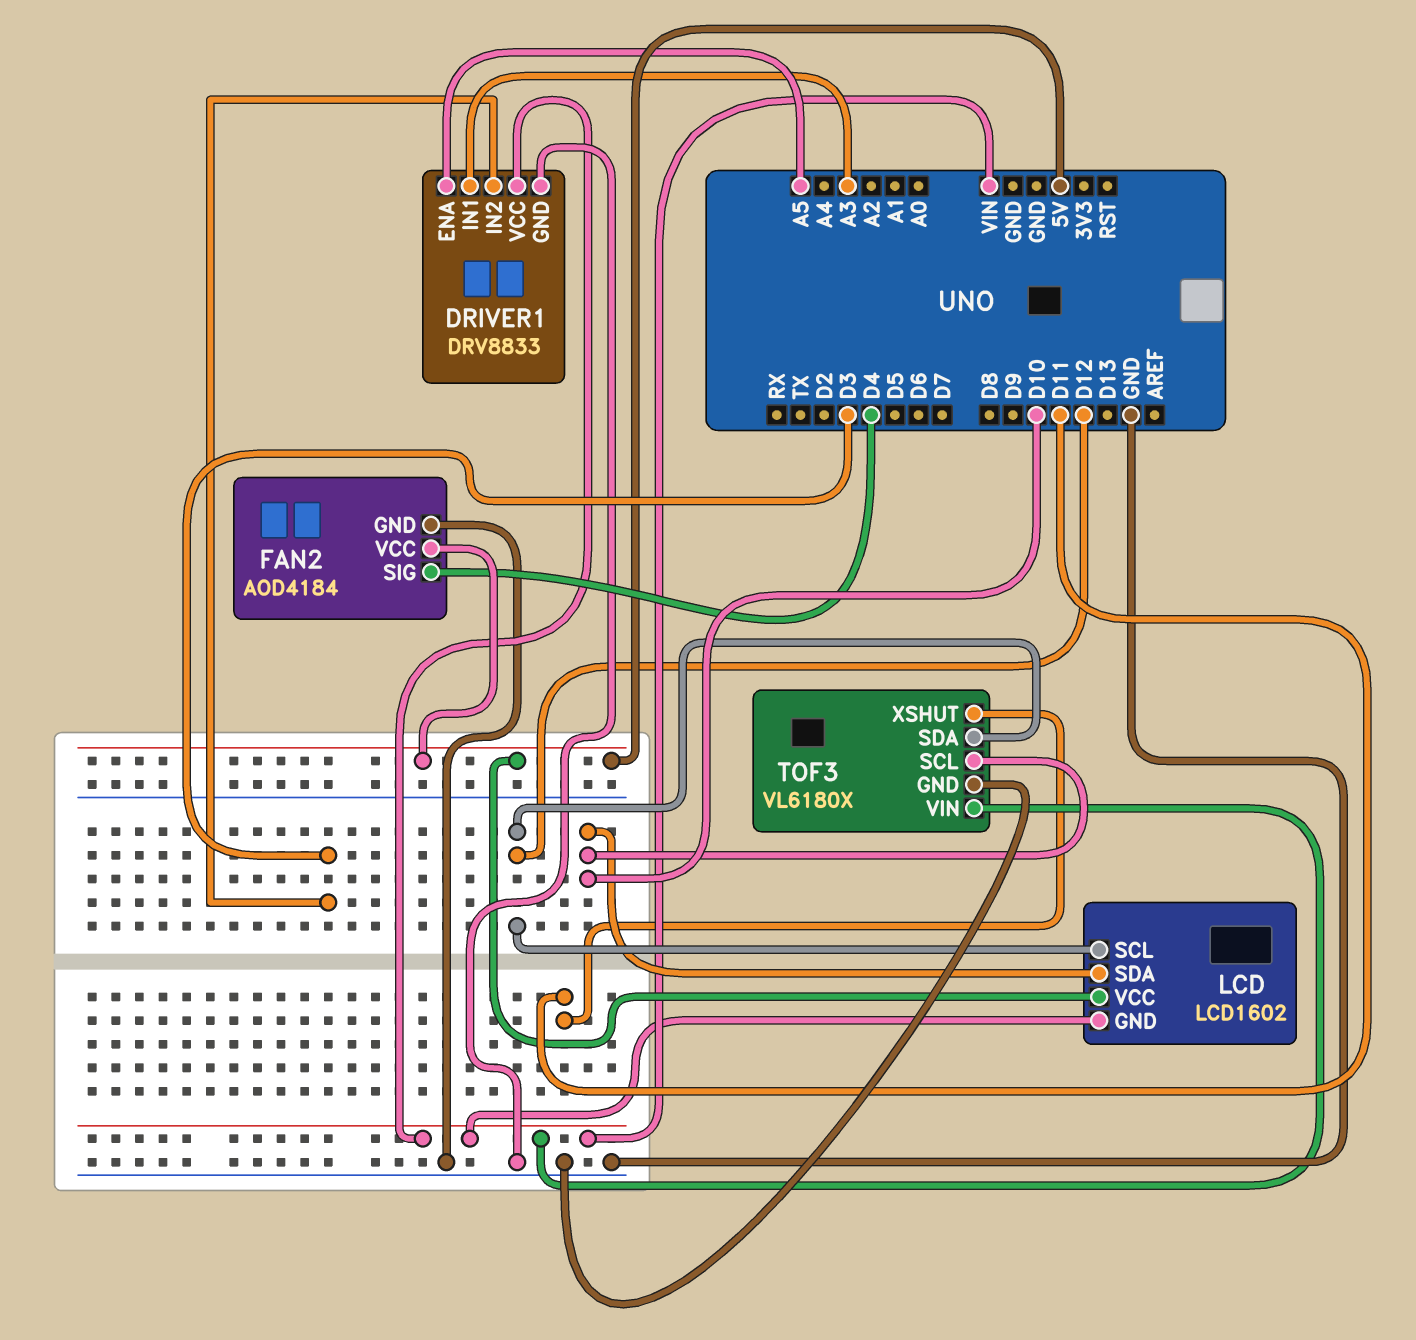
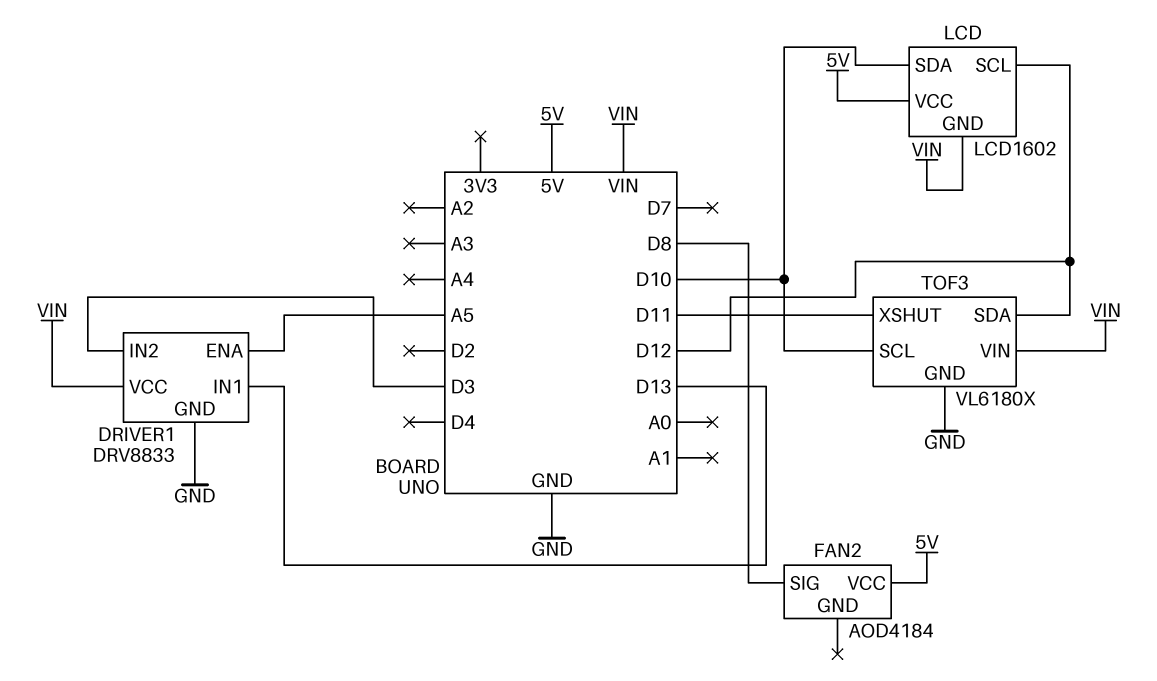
DRIVER1 pin IN1: A3 -> D13
FAN2 pin GND: GND -> none
FAN2 pin SIG: D4 -> D8

